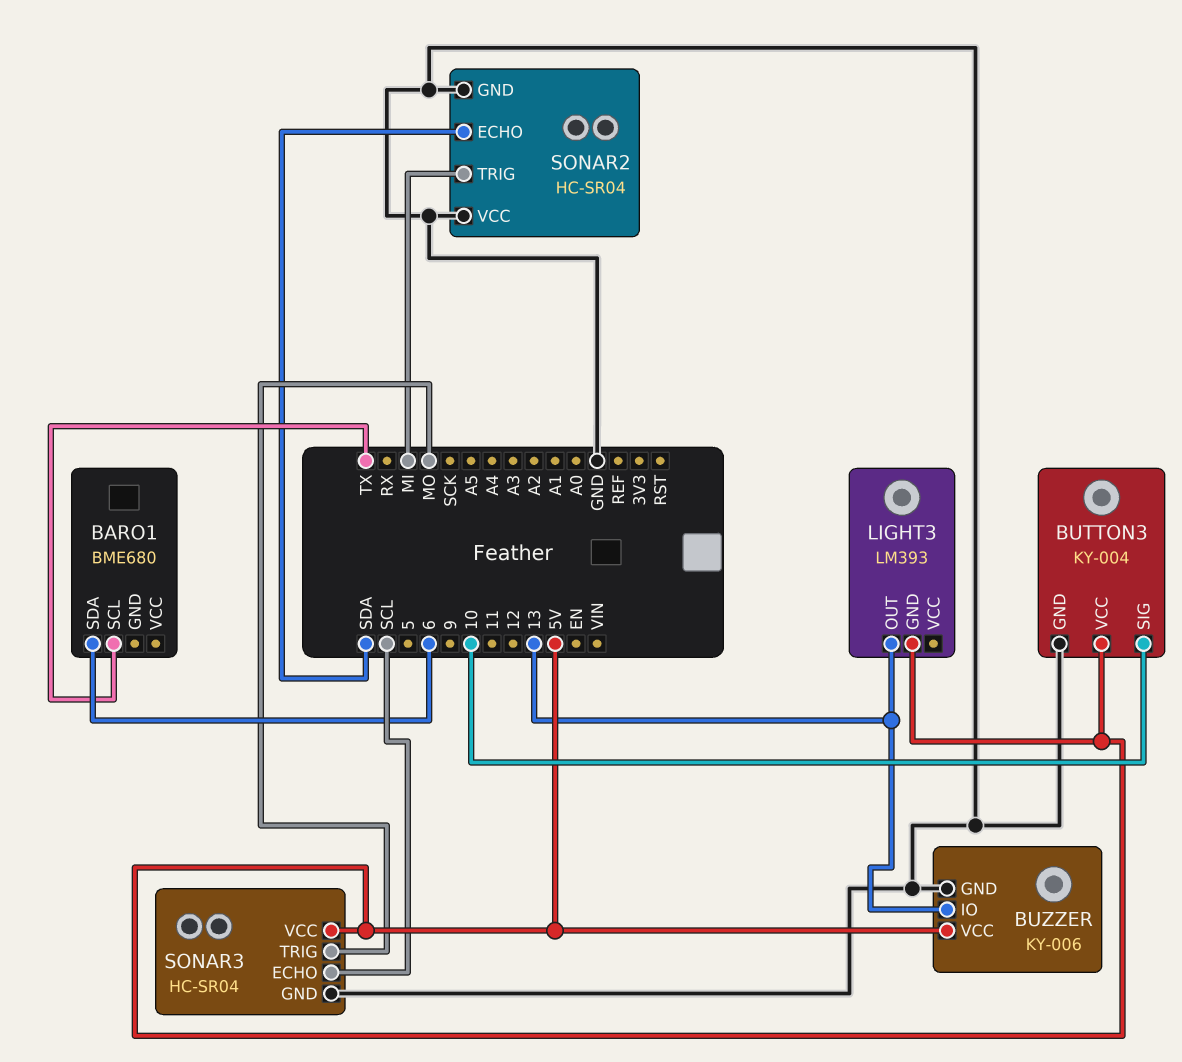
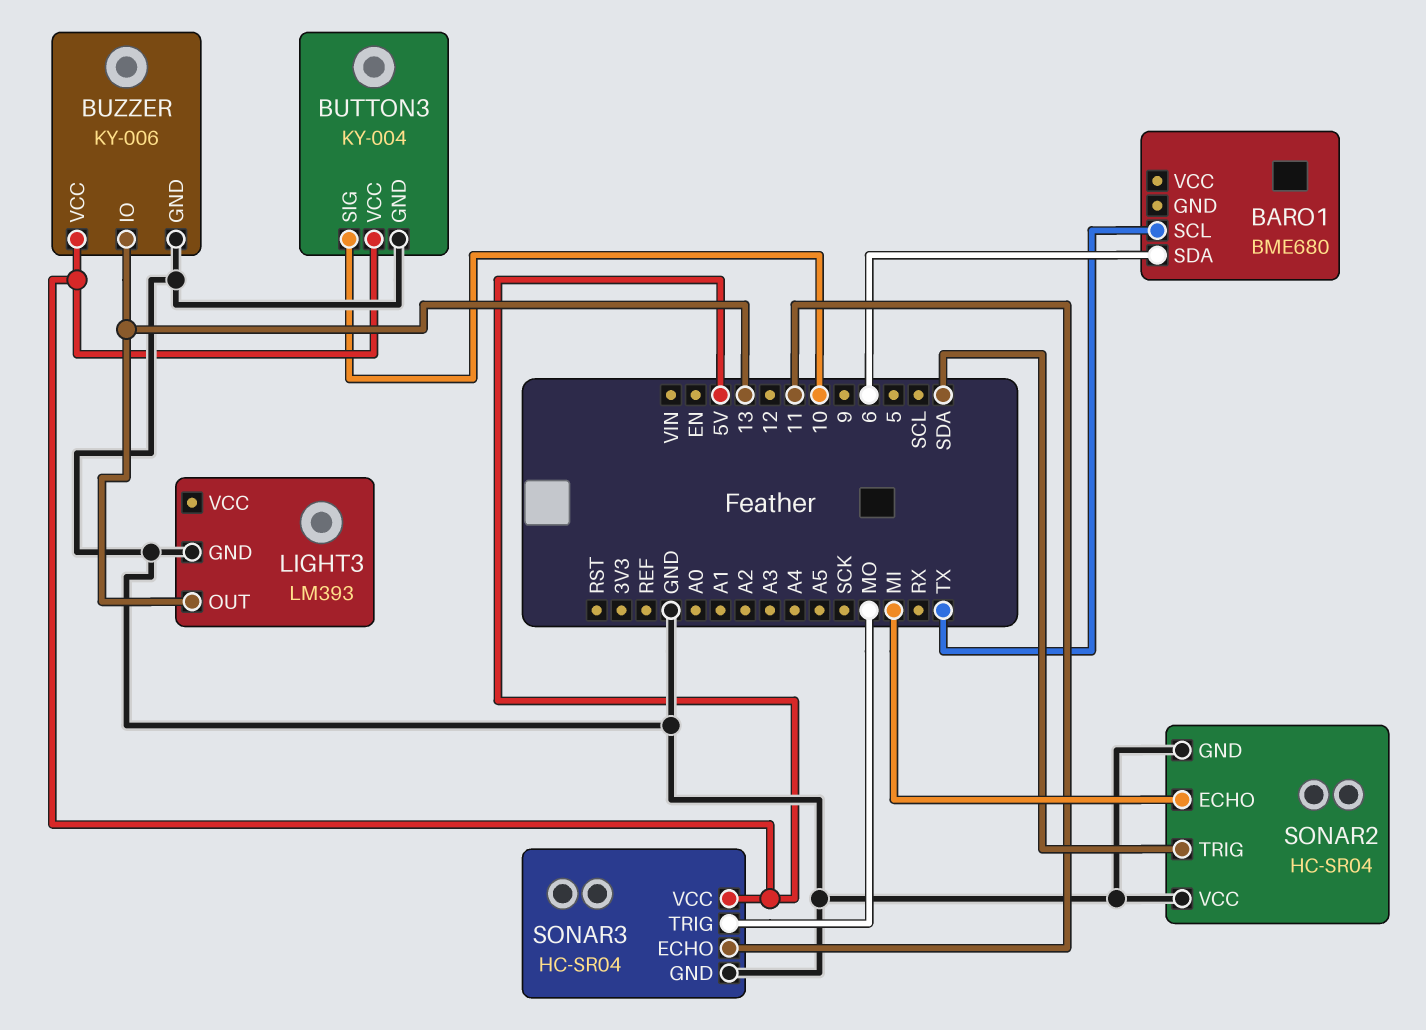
LIGHT3 pin GND: 5V -> GND
SONAR2 pin ECHO: SDA -> MI
SONAR2 pin TRIG: MI -> SDA
SONAR3 pin ECHO: SCL -> 11

